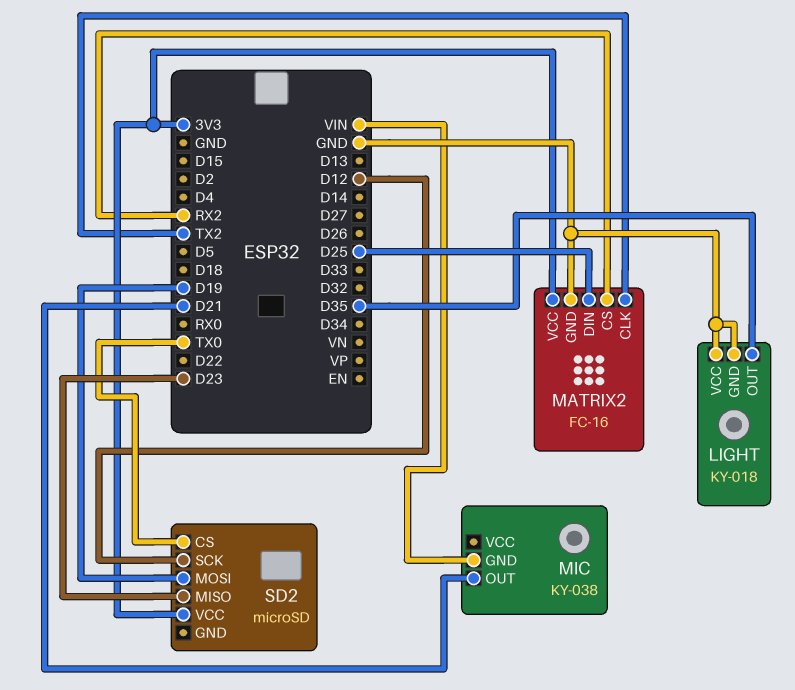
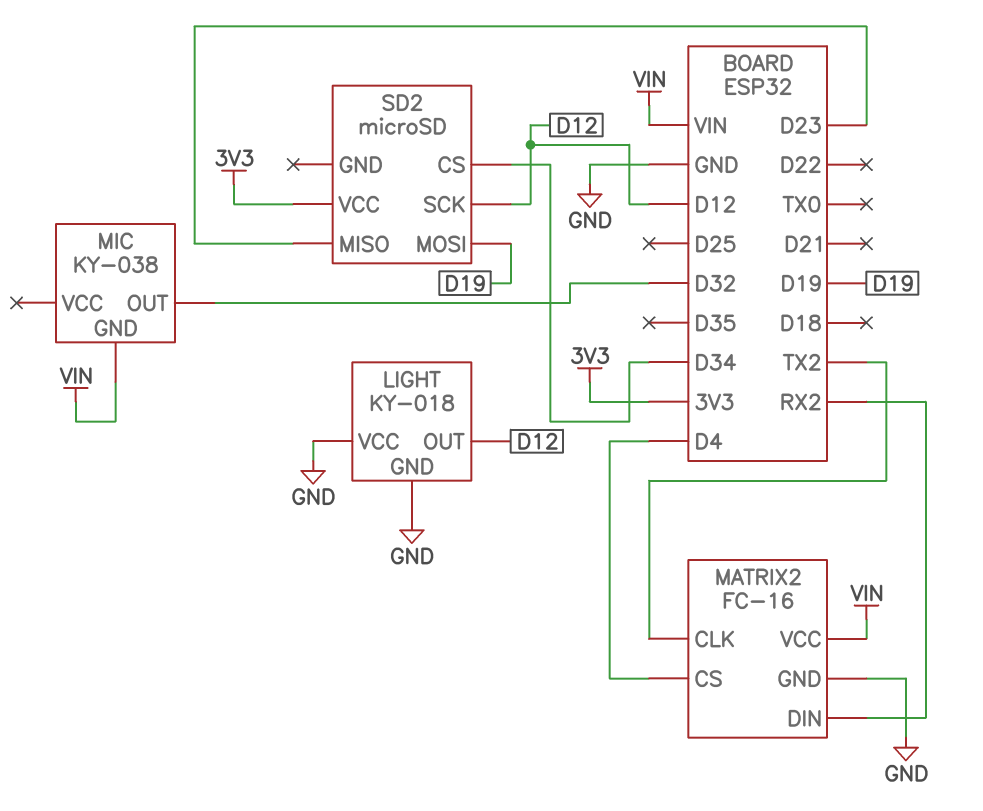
LIGHT pin OUT: D35 -> D12
MATRIX2 pin CS: RX2 -> D4
MATRIX2 pin DIN: D25 -> RX2
MATRIX2 pin VCC: 3V3 -> VIN
MIC pin OUT: D21 -> D32
SD2 pin CS: TX0 -> D34

